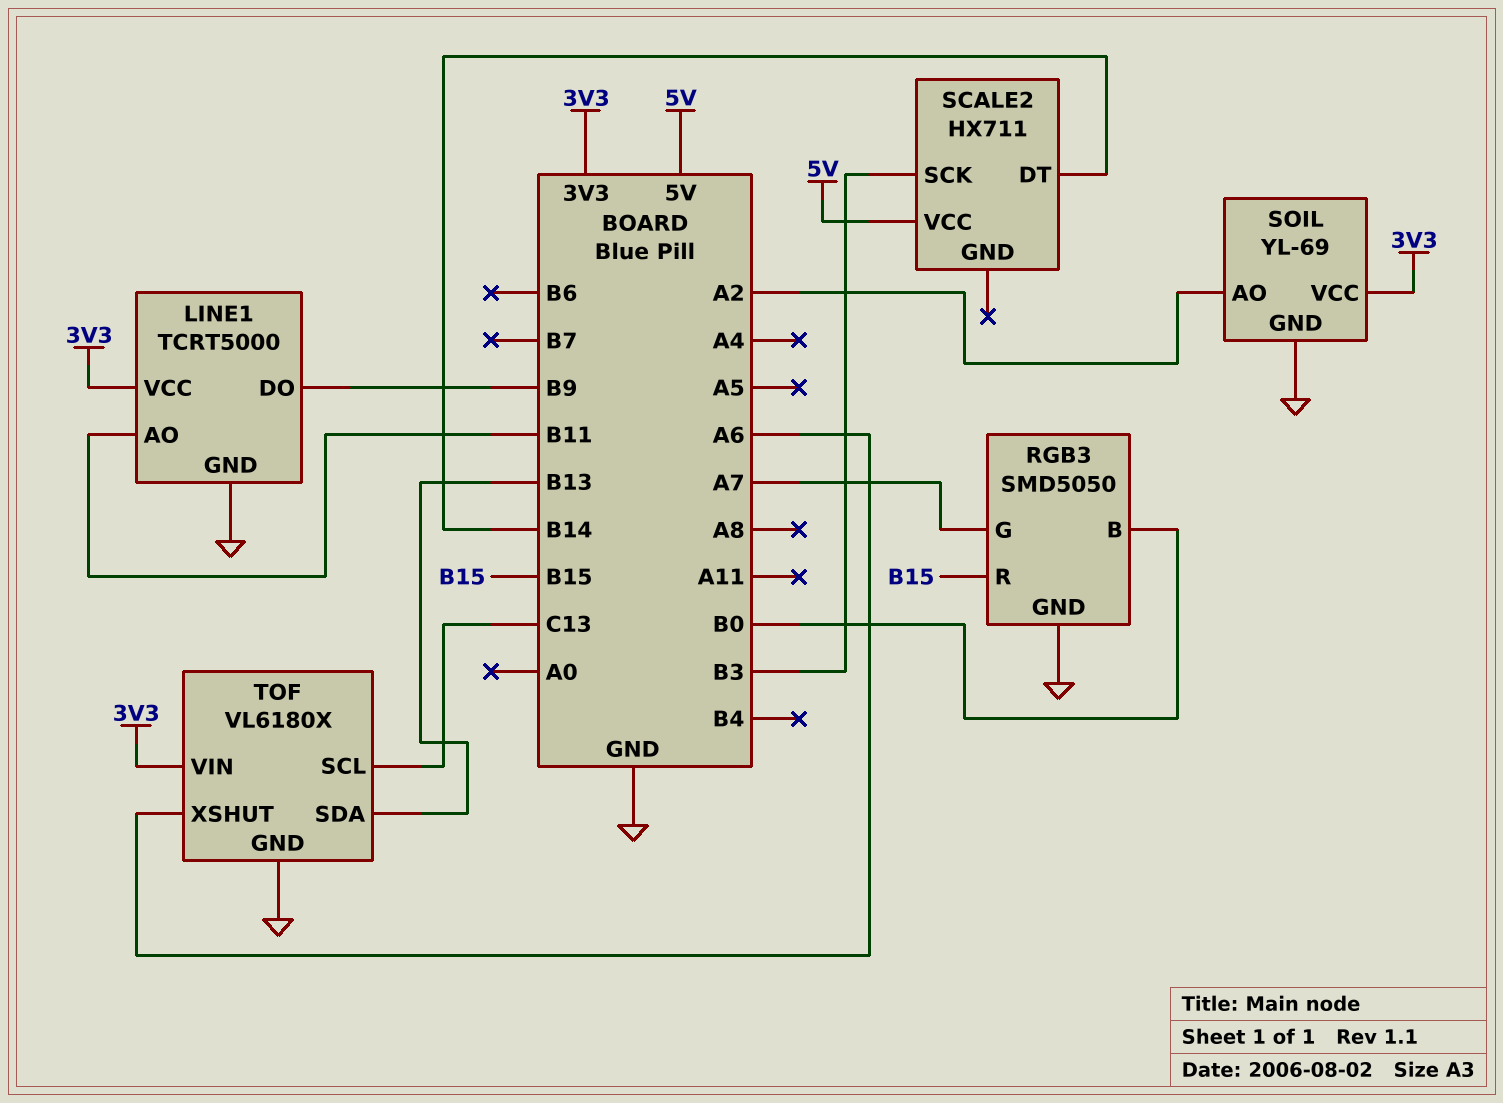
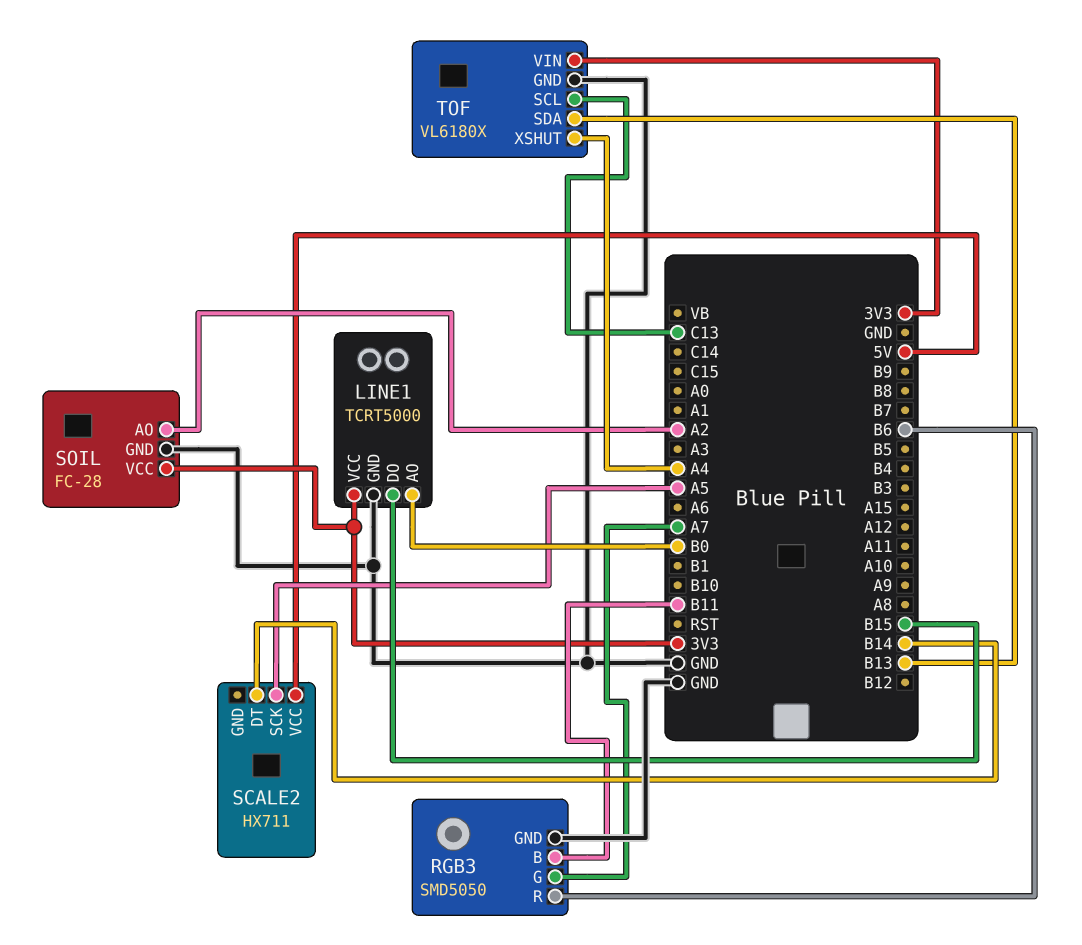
LINE1 pin AO: B11 -> B0
LINE1 pin DO: B9 -> B15
RGB3 pin B: B0 -> B11
RGB3 pin R: B15 -> B6
SCALE2 pin SCK: B3 -> A5
SOIL: YL-69 -> FC-28
TOF pin XSHUT: A6 -> A4

